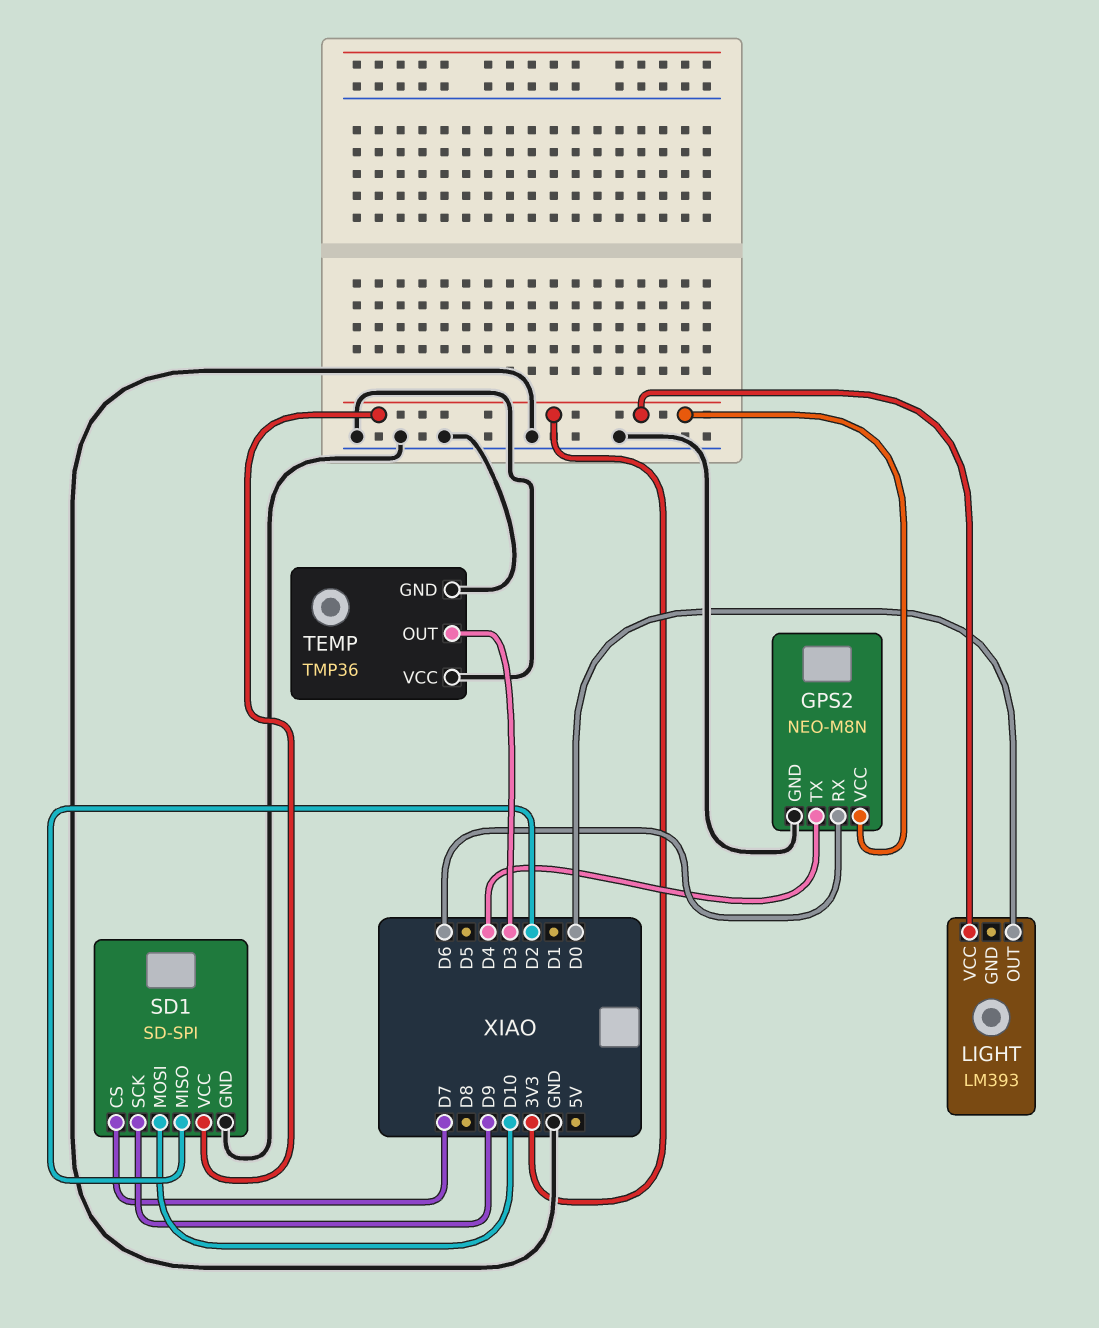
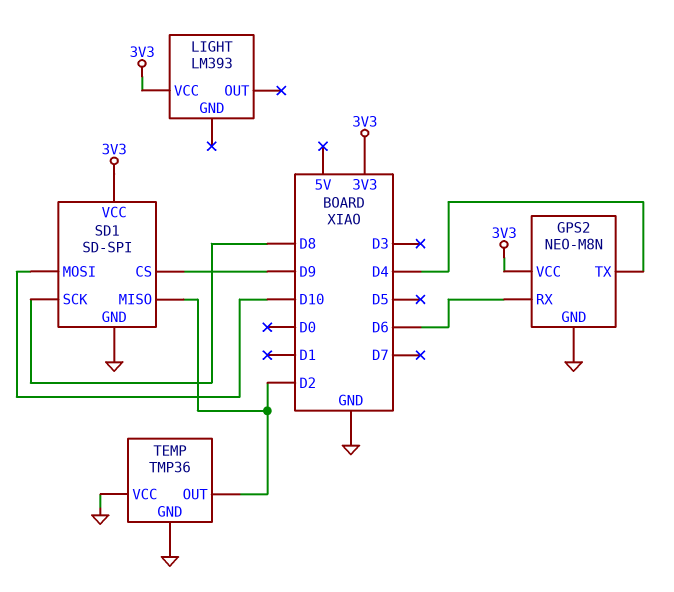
LIGHT pin OUT: D0 -> none
SD1 pin CS: D7 -> D9
SD1 pin SCK: D9 -> D8
TEMP pin OUT: D3 -> D2

